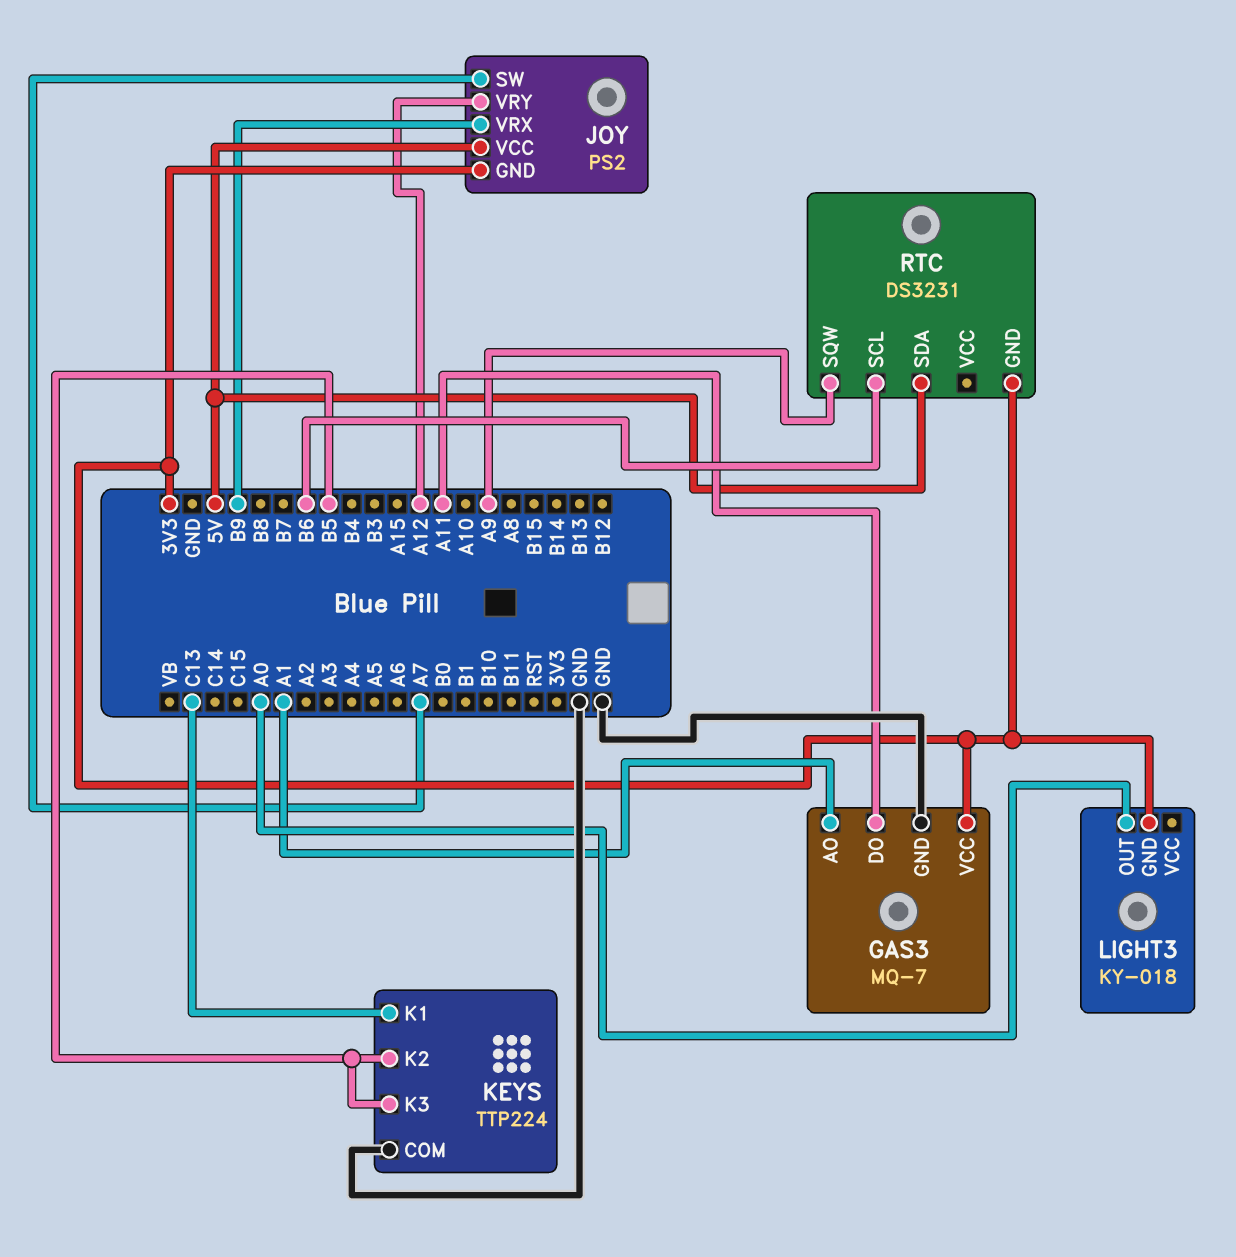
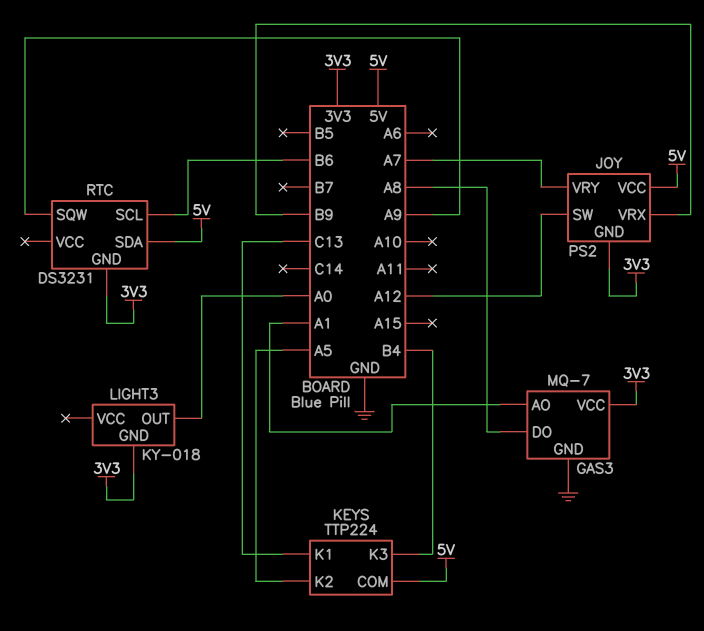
GAS3 pin DO: A11 -> A8
JOY pin SW: A7 -> A12
JOY pin VRY: A12 -> A7
KEYS pin COM: GND -> 5V
KEYS pin K2: B5 -> A5
KEYS pin K3: B5 -> B4

